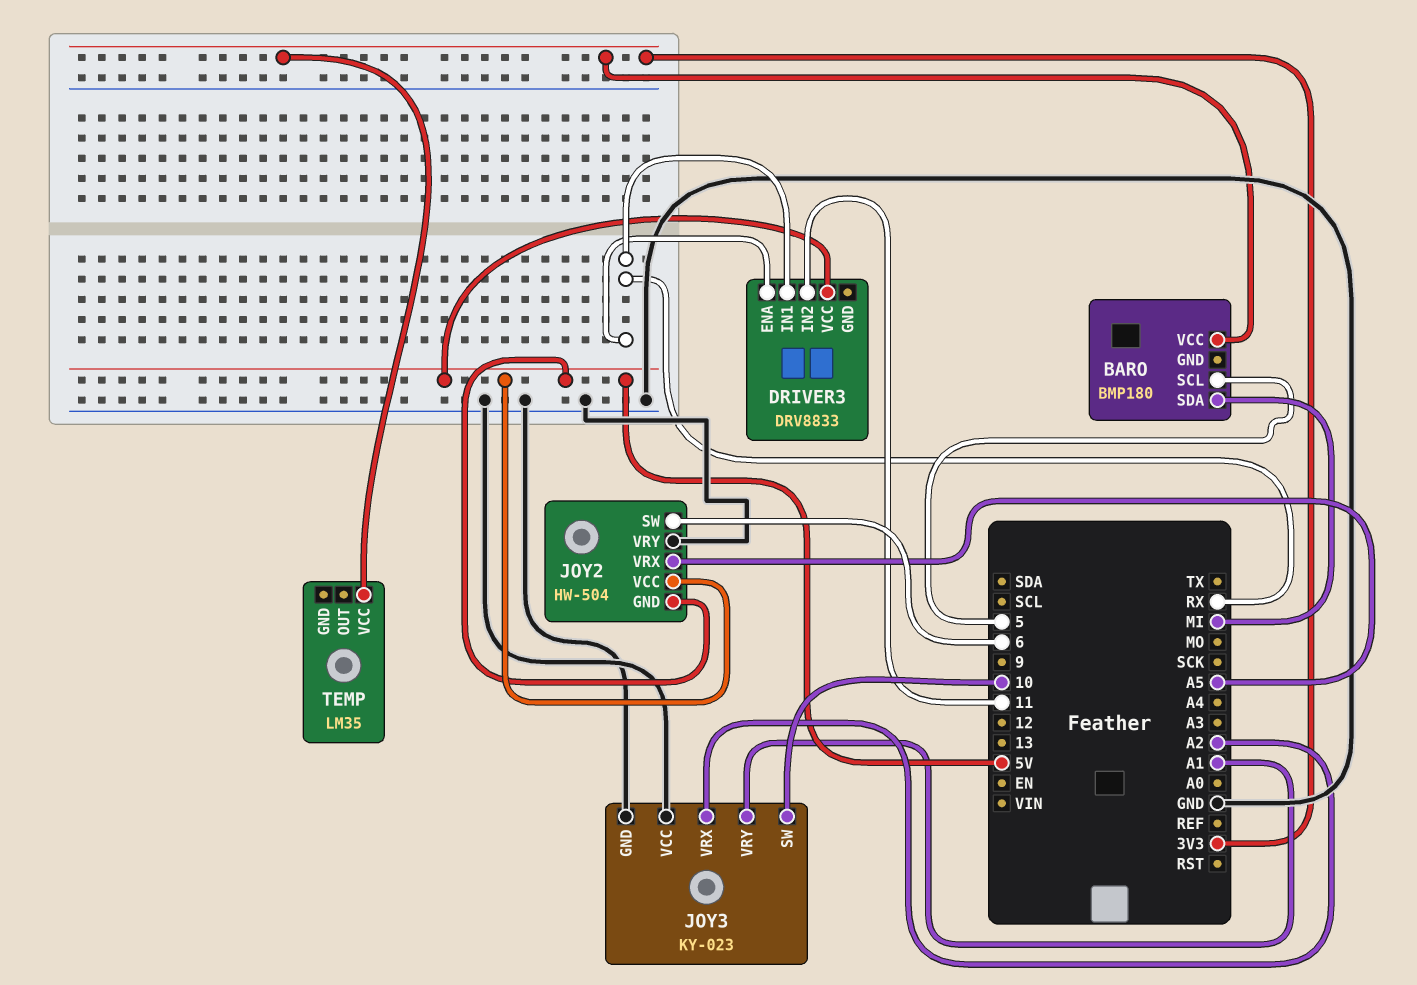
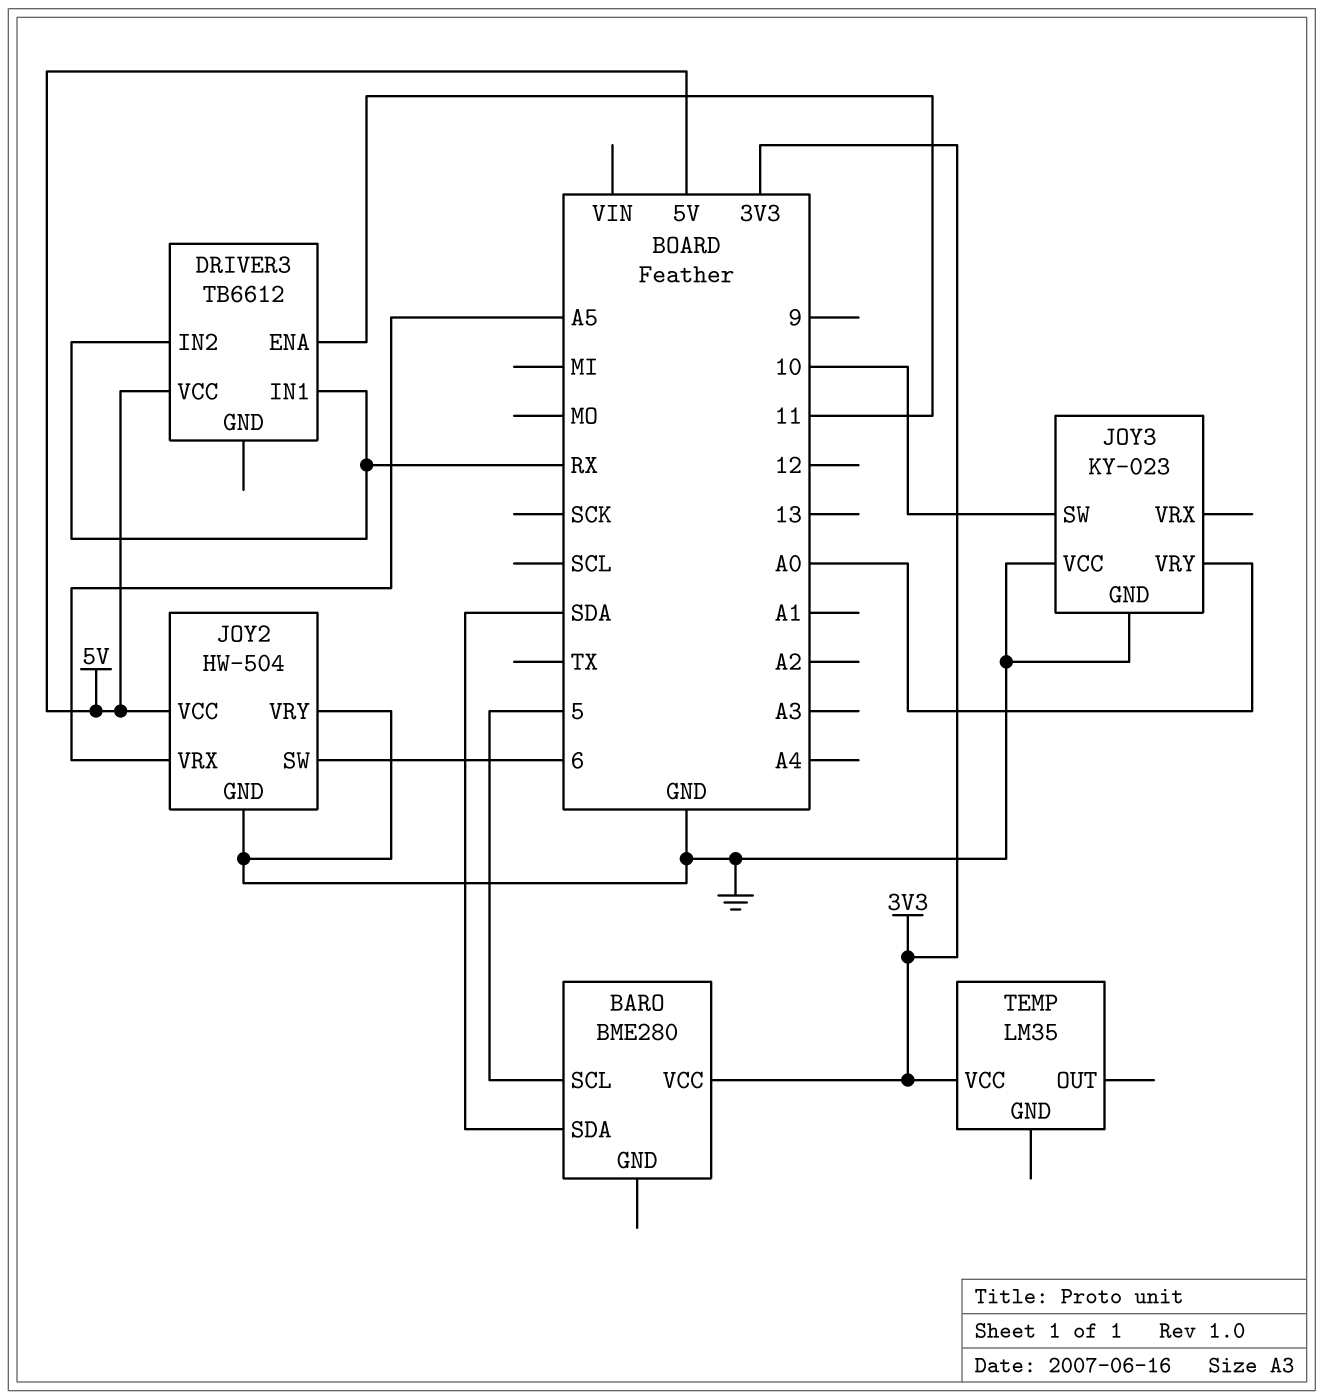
BARO: BMP180 -> BME280
BARO pin SDA: MI -> SDA
DRIVER3: DRV8833 -> TB6612
DRIVER3 pin ENA: RX -> 11
DRIVER3 pin IN2: 11 -> RX
JOY2 pin GND: 5V -> GND
JOY3 pin VRX: A2 -> none
JOY3 pin VRY: A1 -> A0

